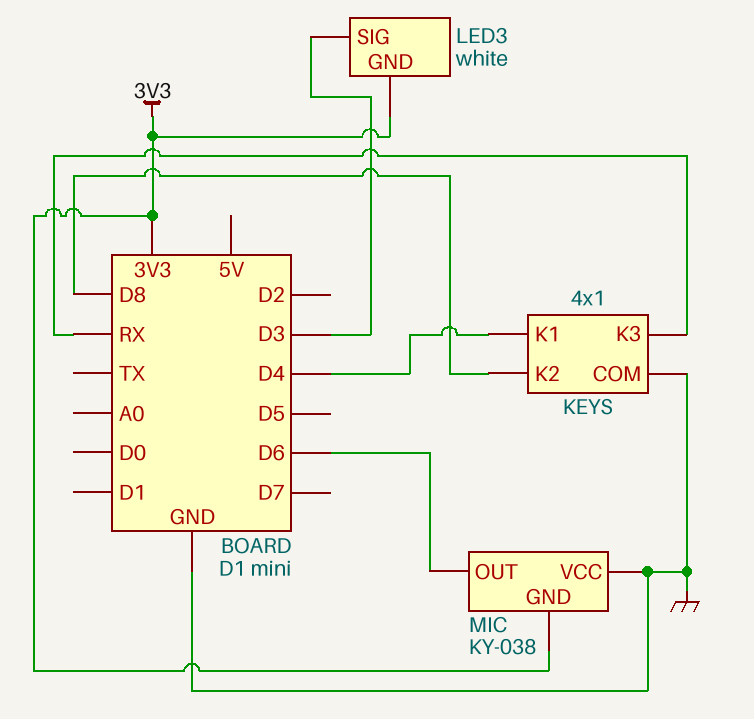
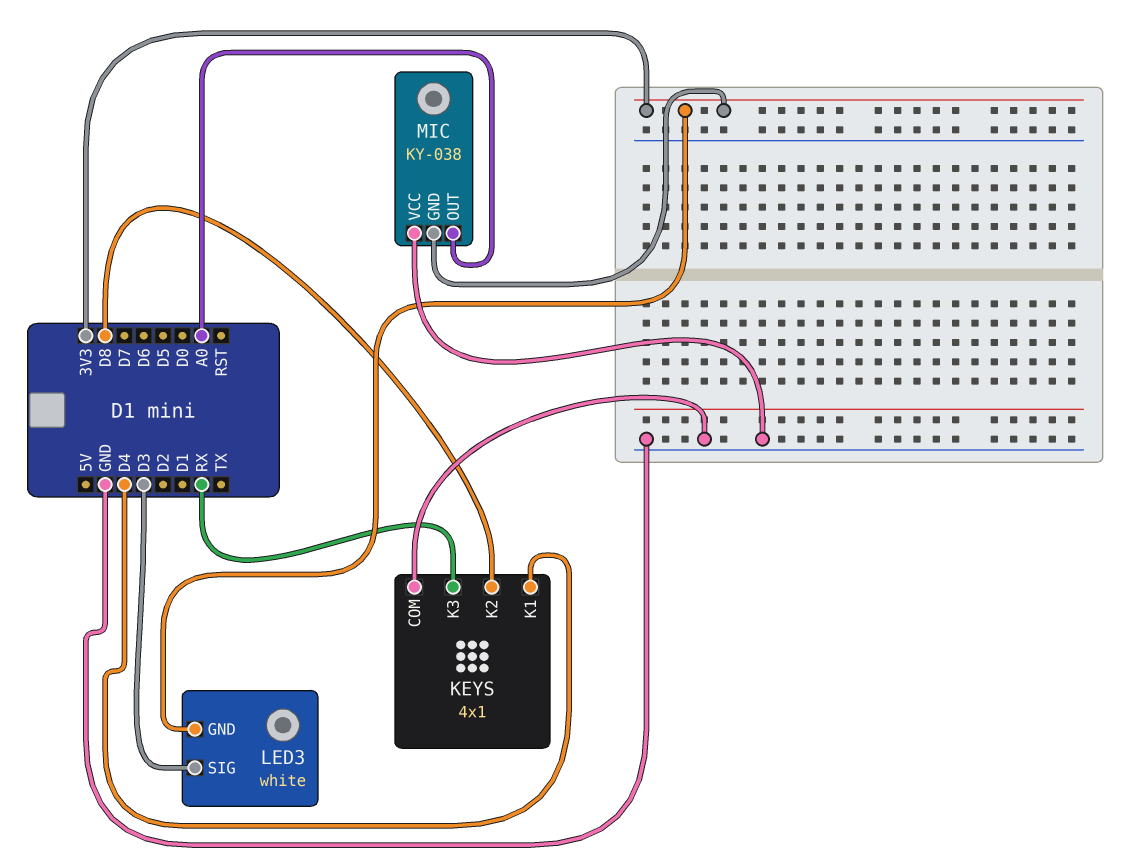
MIC pin OUT: D6 -> A0

